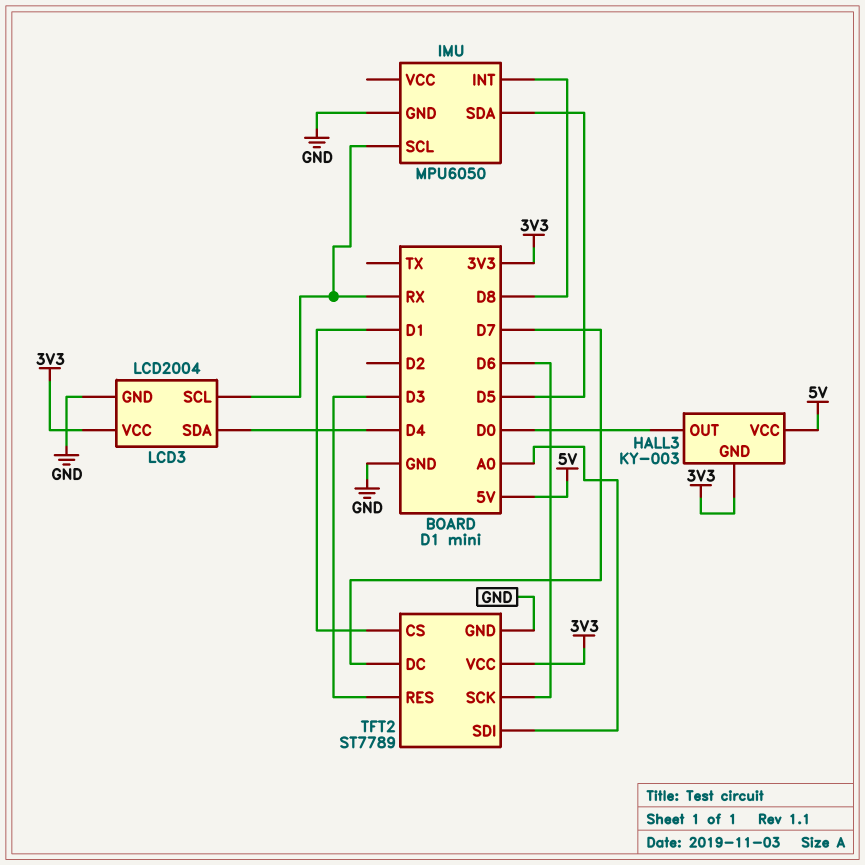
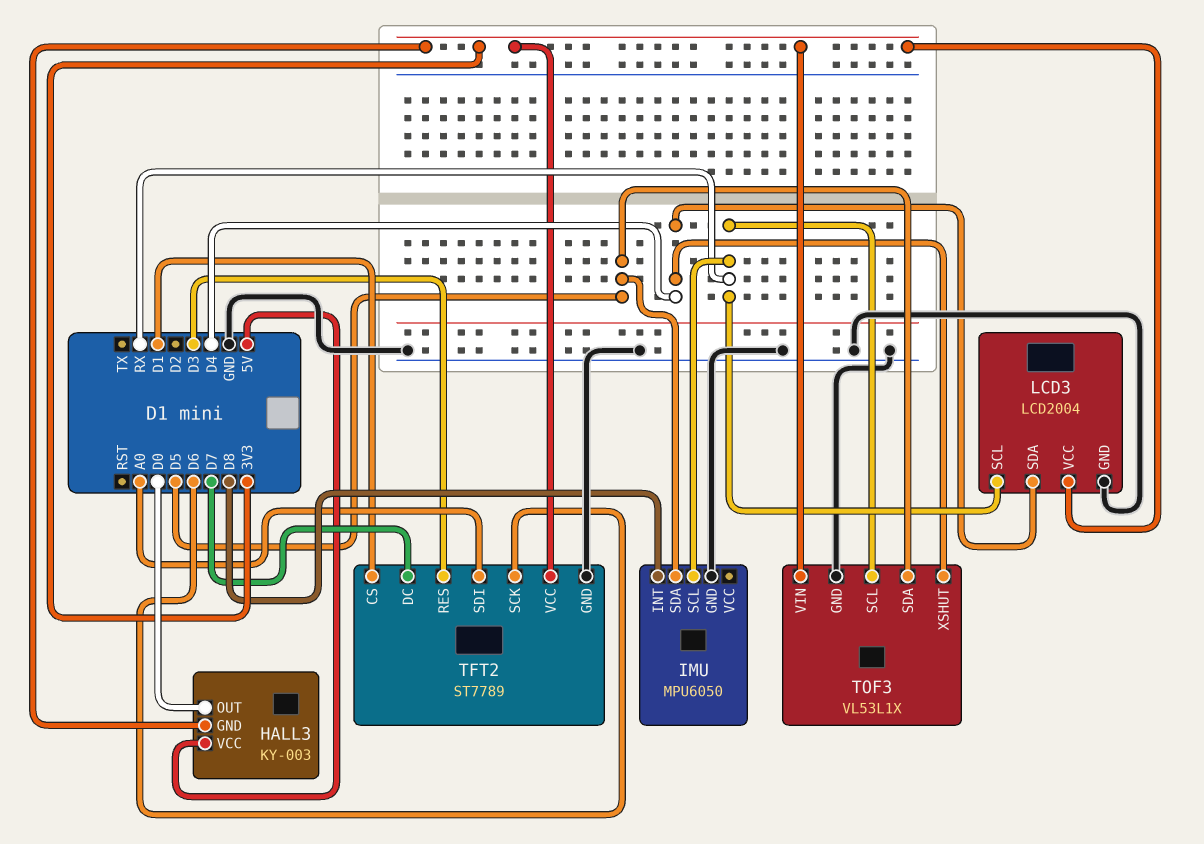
TOF3: none -> VL53L1X
TOF3 pin GND: none -> GND
TOF3 pin SCL: none -> RX
TOF3 pin SDA: none -> D5
TOF3 pin VIN: none -> 3V3
TOF3 pin XSHUT: none -> D4

